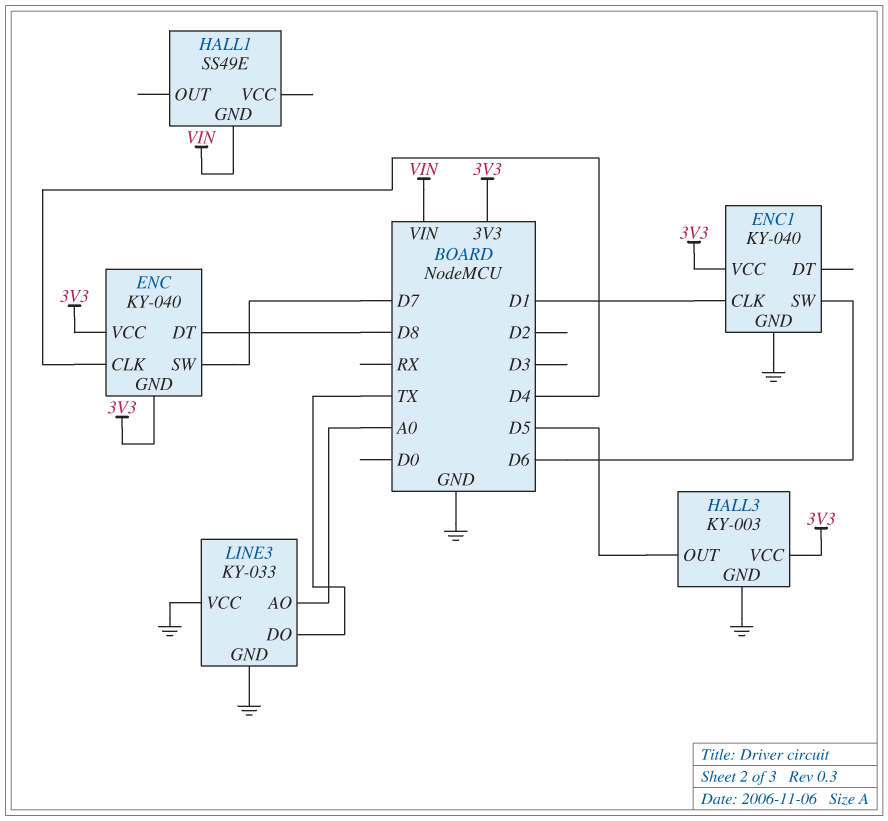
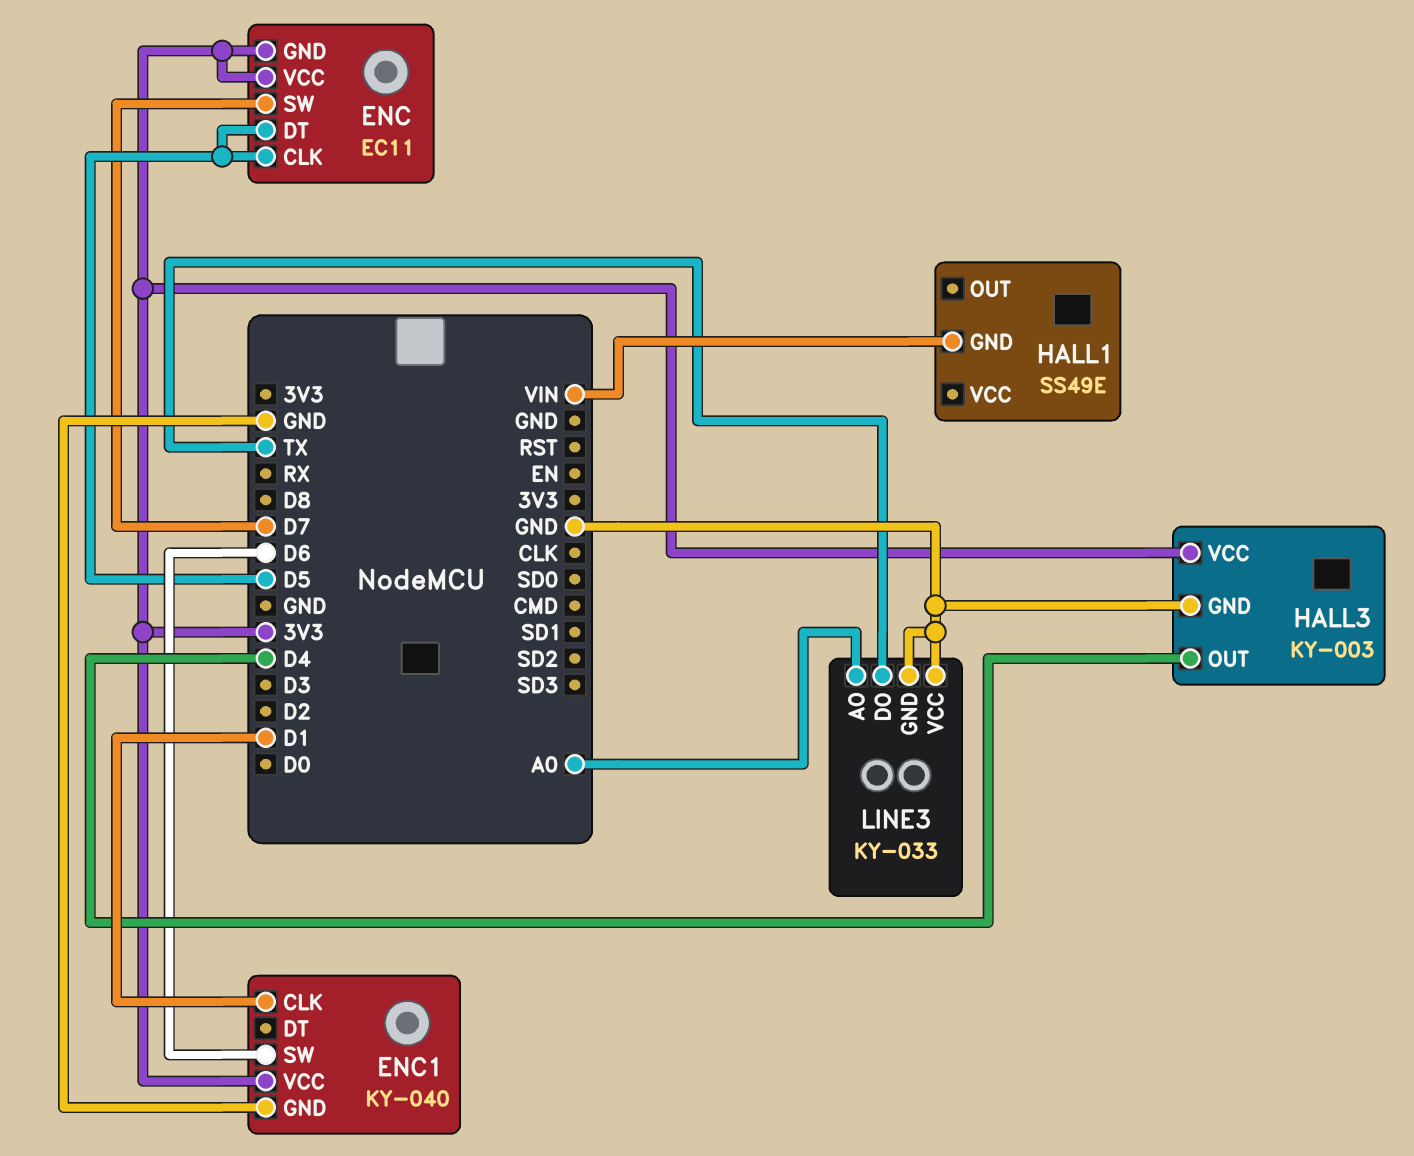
ENC: KY-040 -> EC11
ENC pin CLK: D4 -> D5
ENC pin DT: D8 -> D5
HALL3 pin OUT: D5 -> D4

